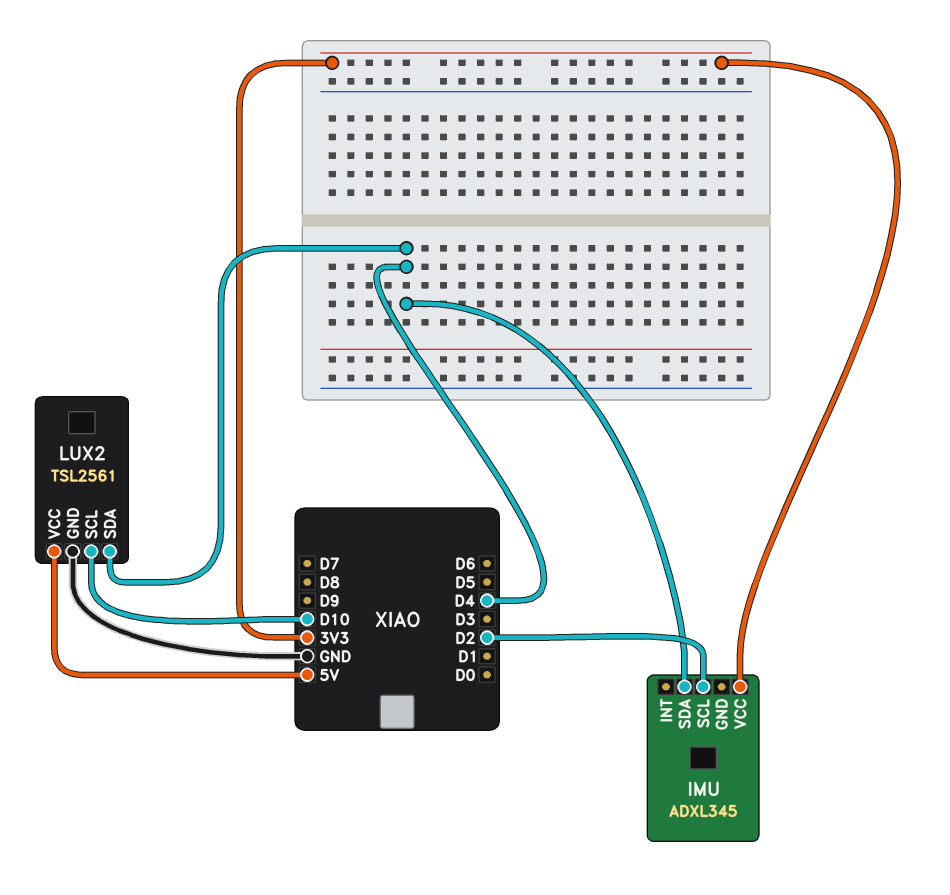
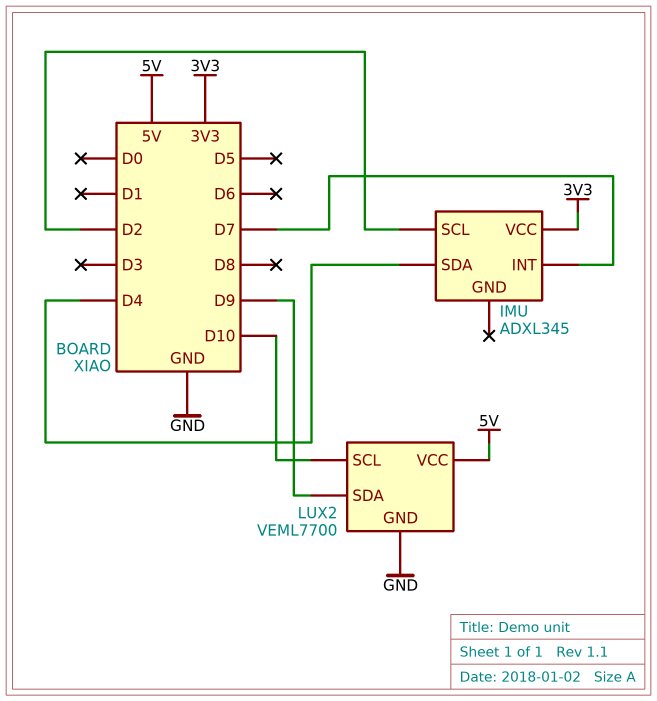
IMU pin INT: none -> D7
LUX2: TSL2561 -> VEML7700
LUX2 pin SDA: D4 -> D9

